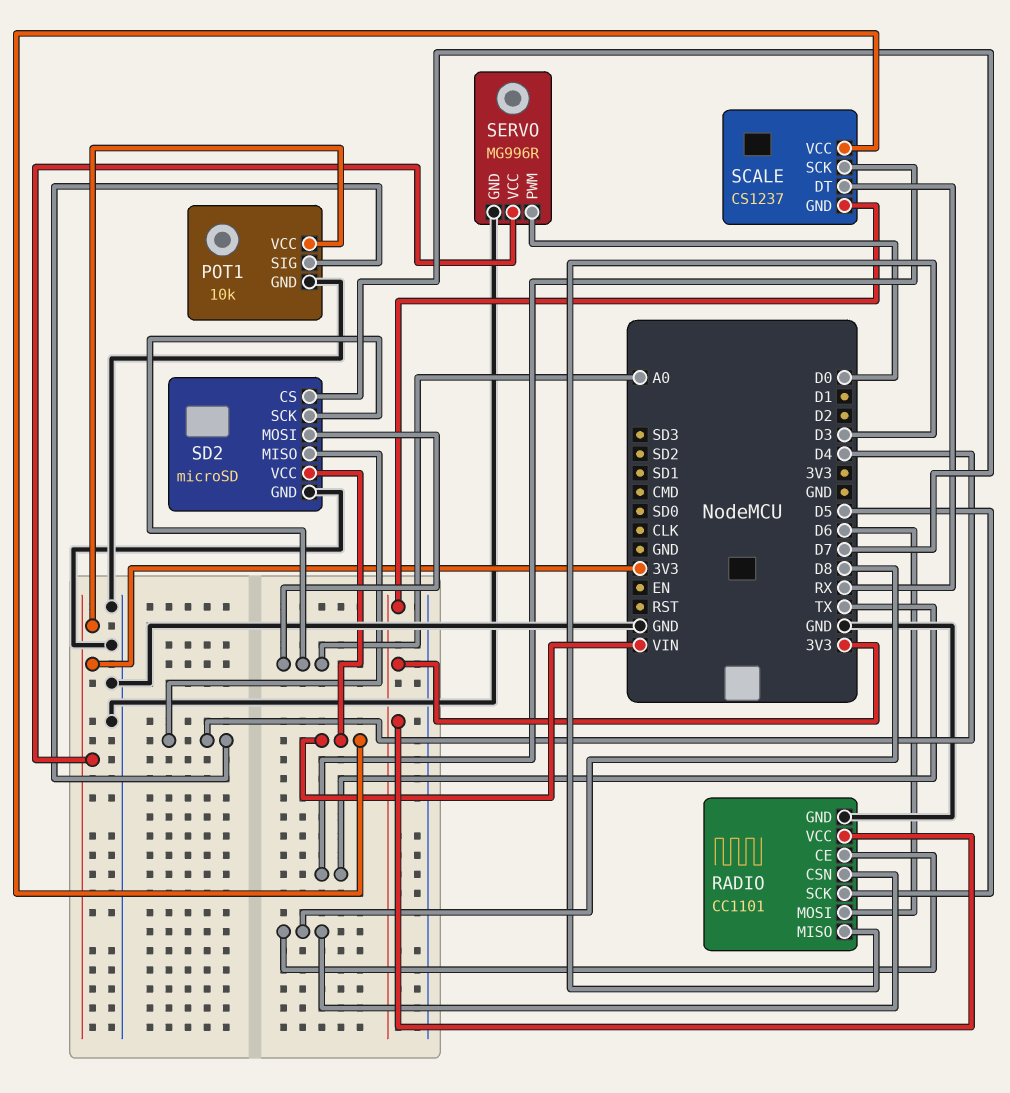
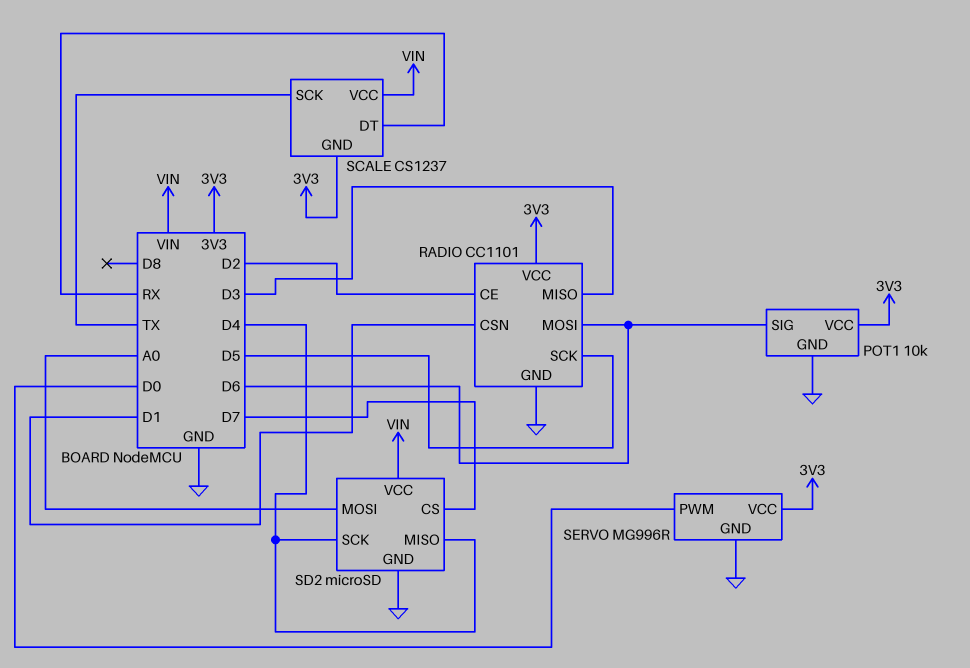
POT1 pin SIG: D4 -> D6
RADIO pin CE: D8 -> D2
RADIO pin CSN: D8 -> D1
SD2 pin SCK: A0 -> D4

